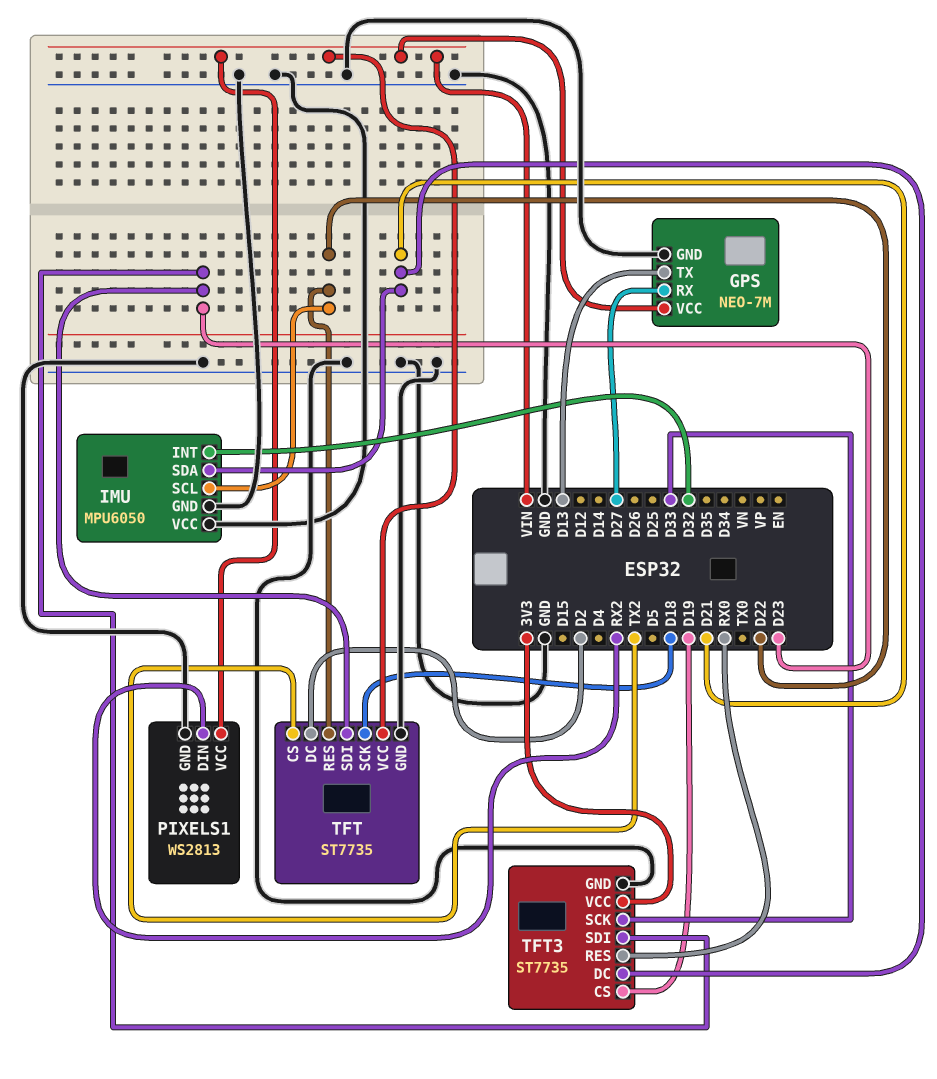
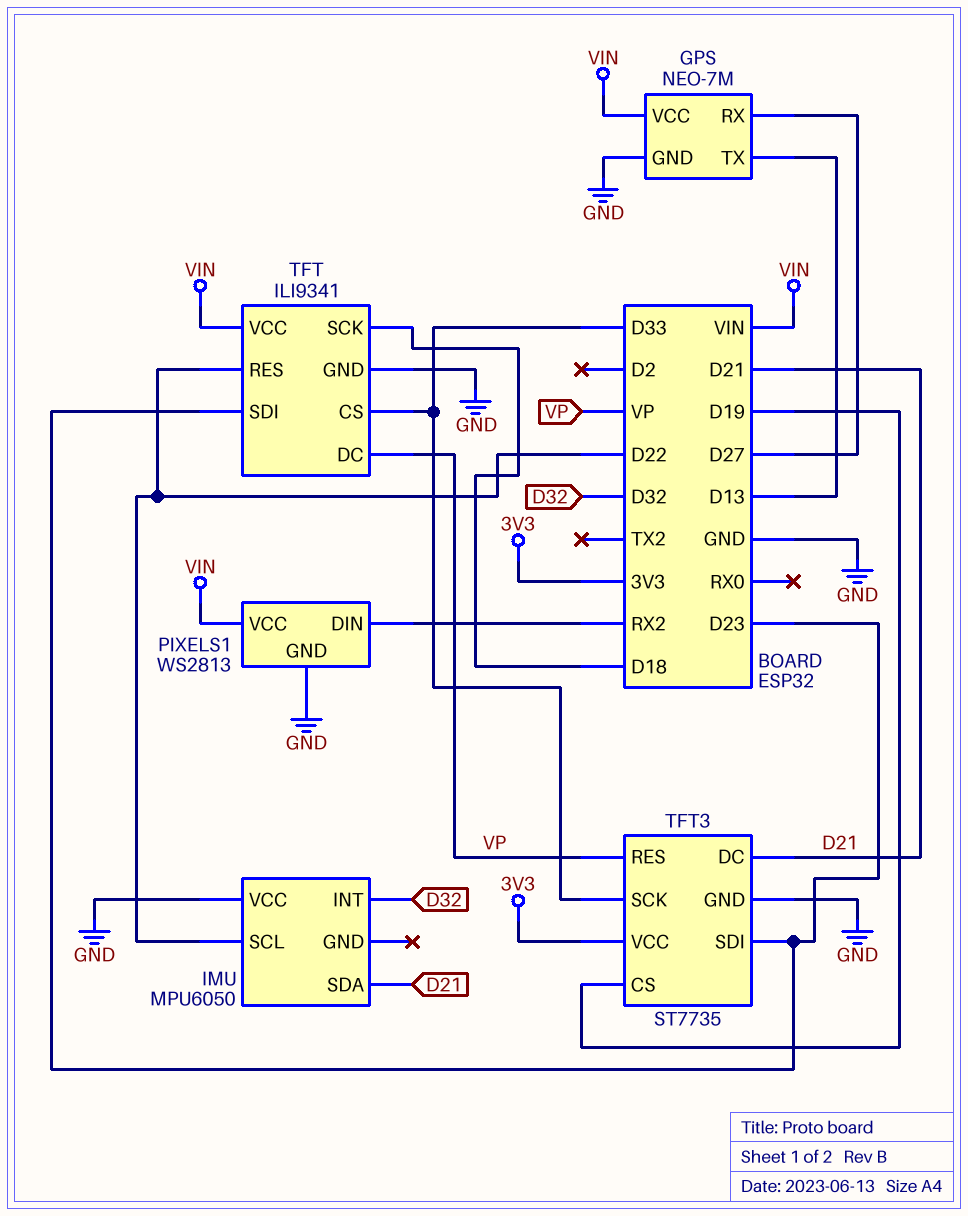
IMU pin GND: GND -> none
TFT: ST7735 -> ILI9341
TFT pin CS: TX2 -> D33
TFT pin DC: D2 -> VP
TFT3 pin RES: RX0 -> VP

